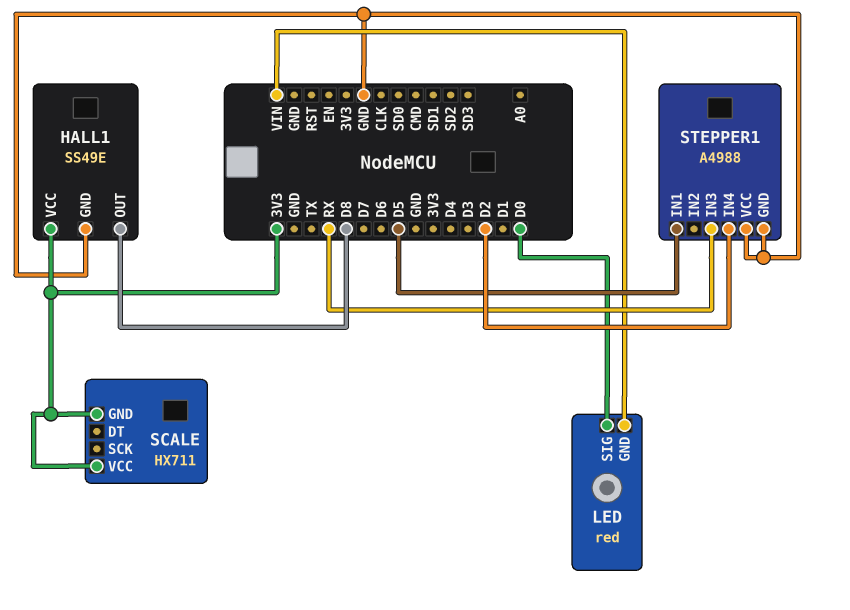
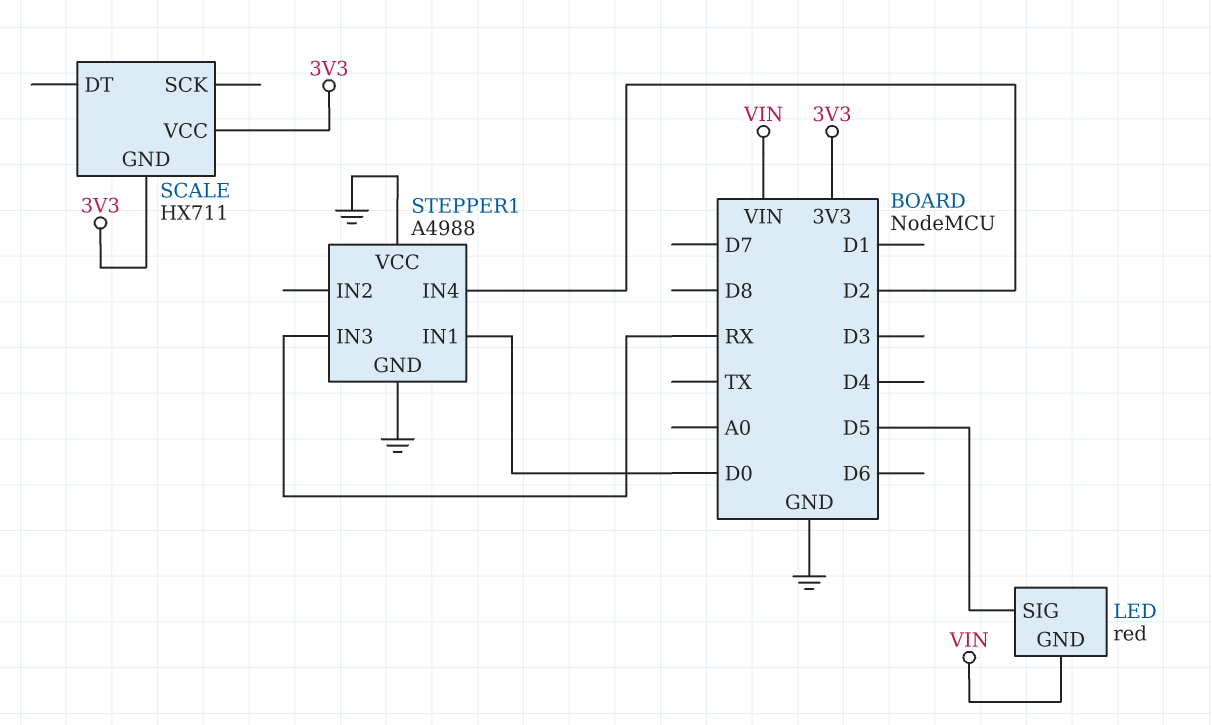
HALL1: SS49E -> none
HALL1 pin GND: GND -> none
HALL1 pin OUT: D8 -> none
HALL1 pin VCC: 3V3 -> none
LED pin SIG: D0 -> D5
STEPPER1 pin IN1: D5 -> D0

